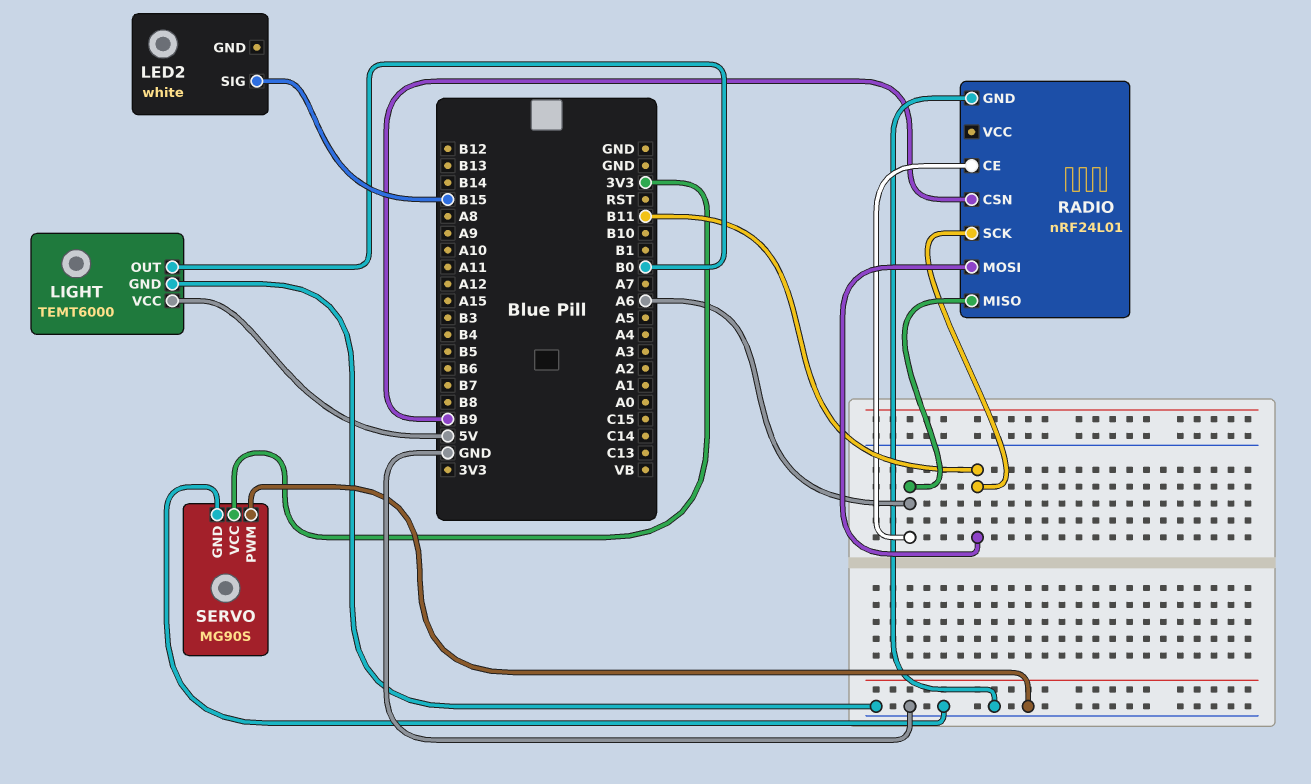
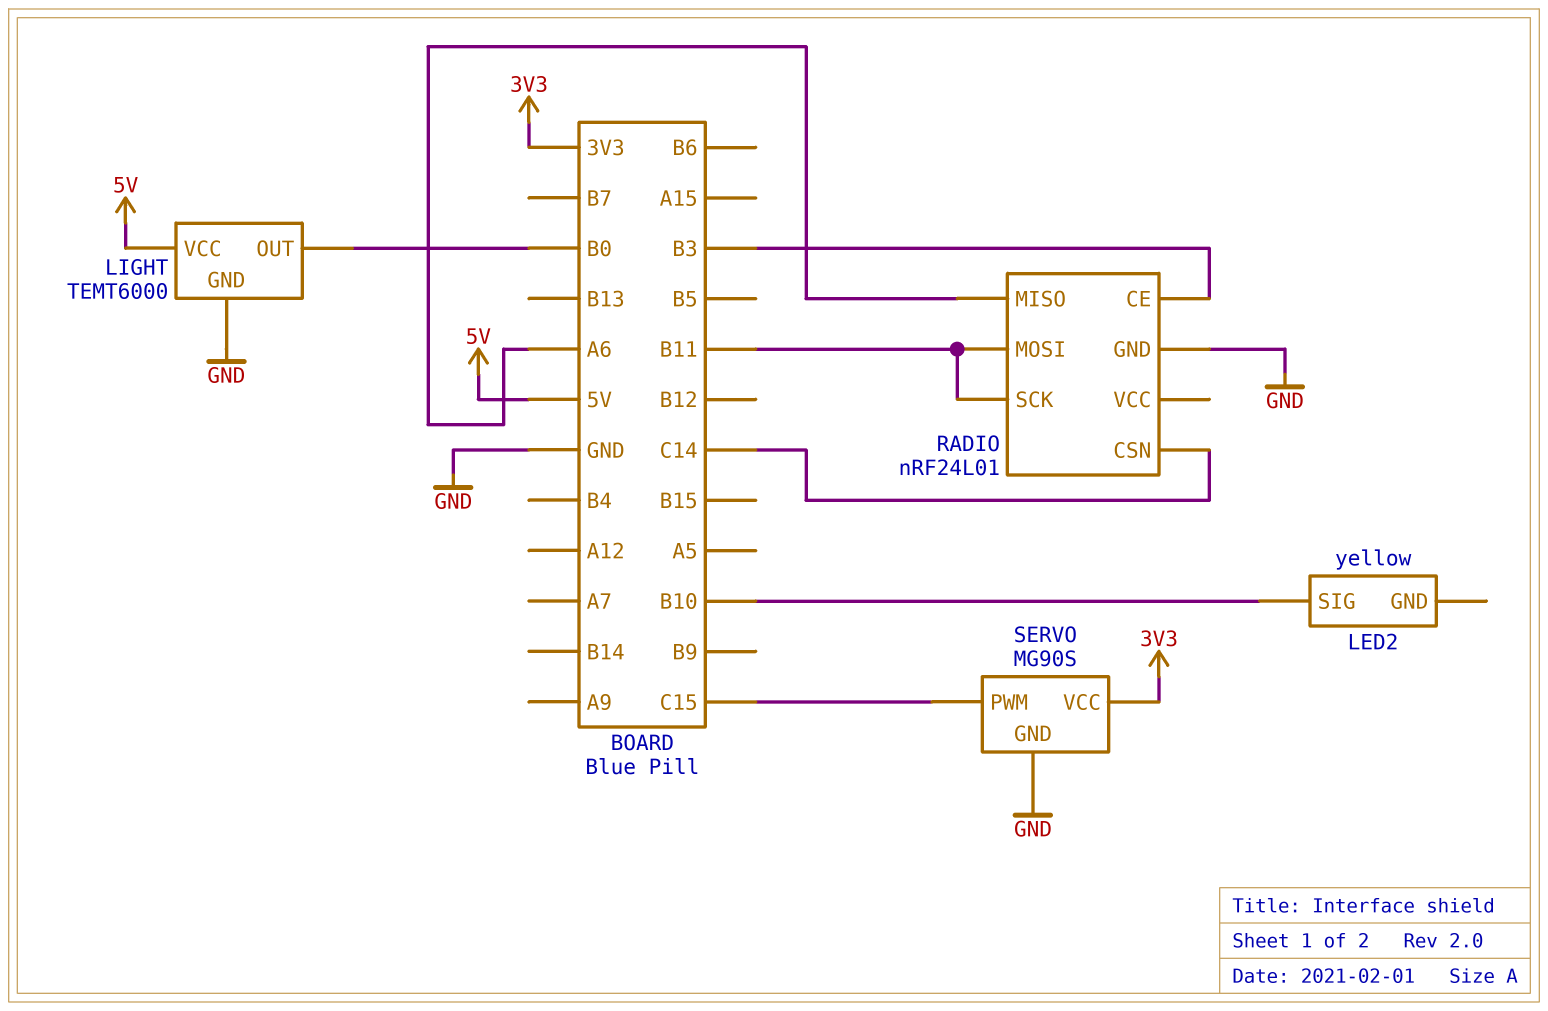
LED2: white -> yellow
LED2 pin SIG: B15 -> B10
RADIO pin CE: A6 -> B3
RADIO pin CSN: B9 -> C14
SERVO pin PWM: GND -> C15

